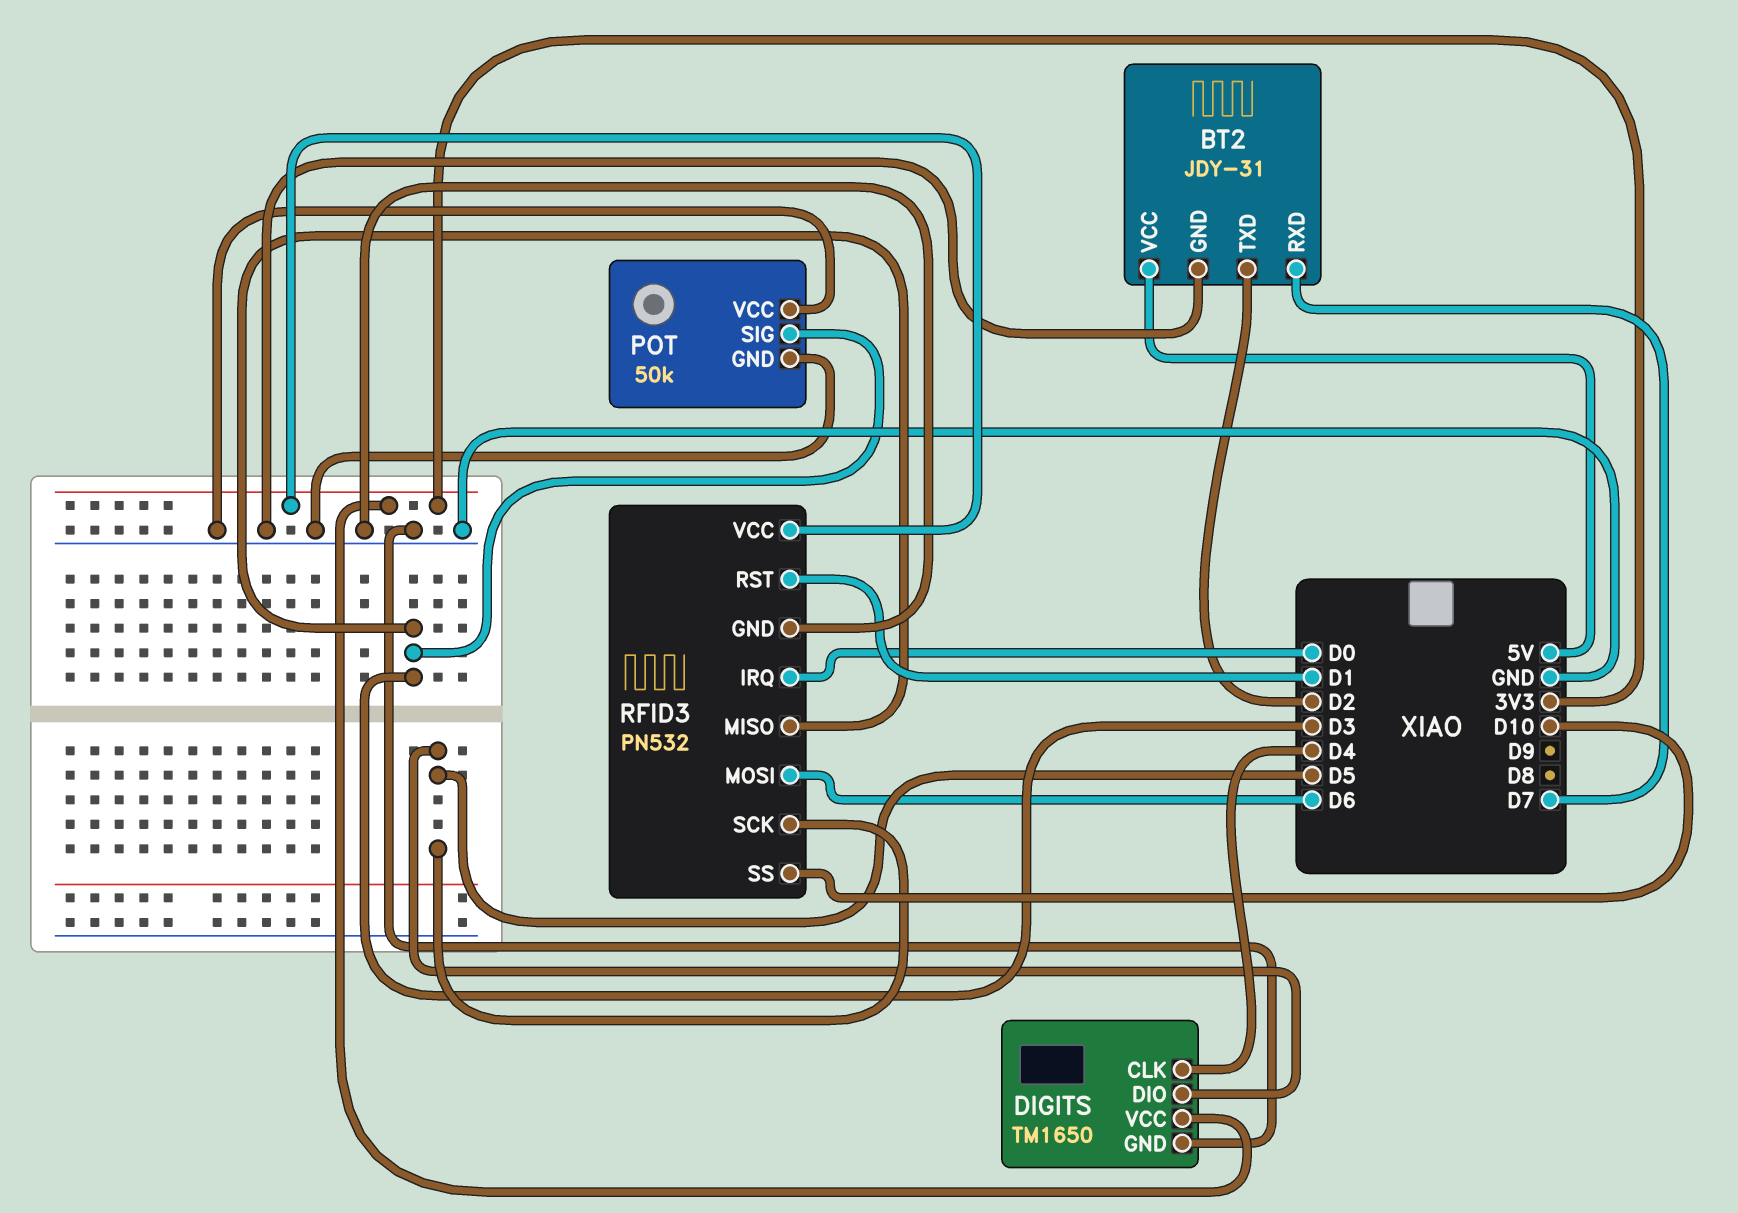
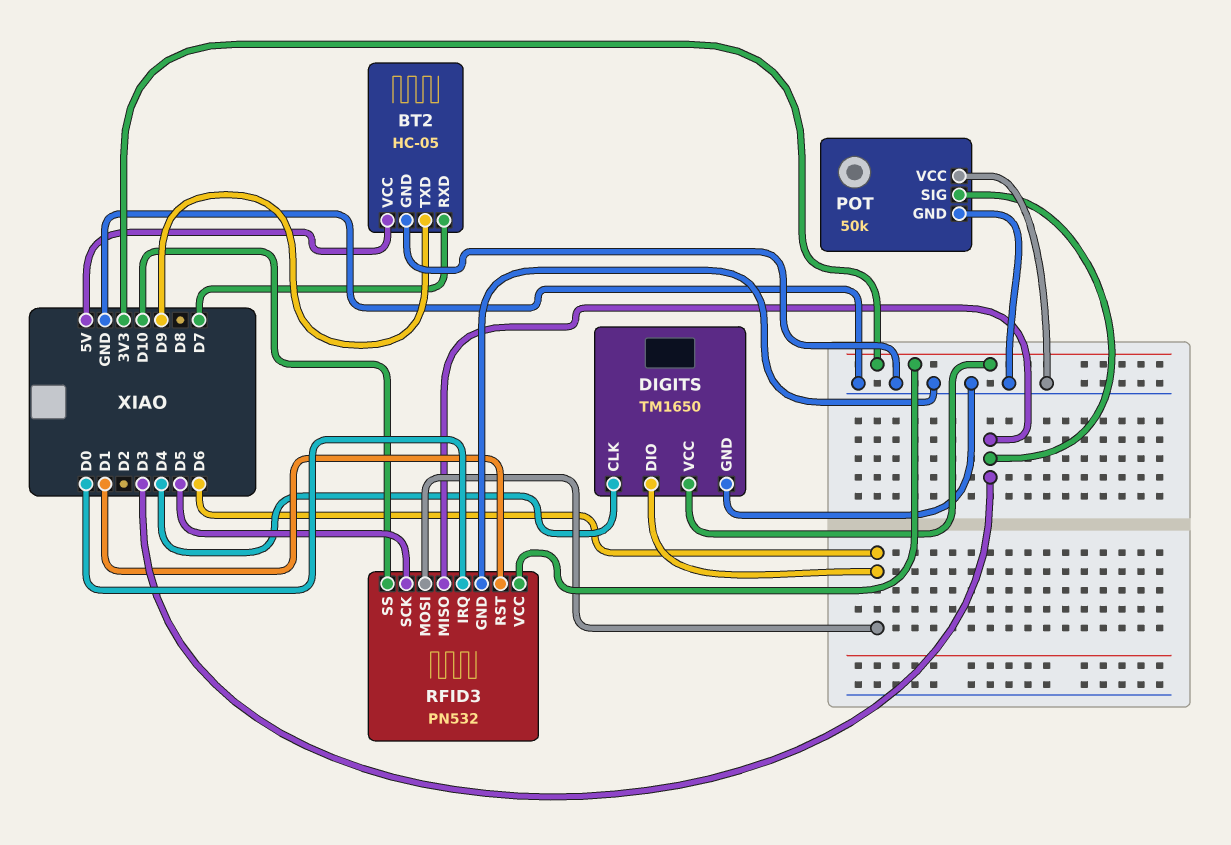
BT2: JDY-31 -> HC-05
BT2 pin TXD: D2 -> D9
DIGITS pin DIO: D5 -> D6

